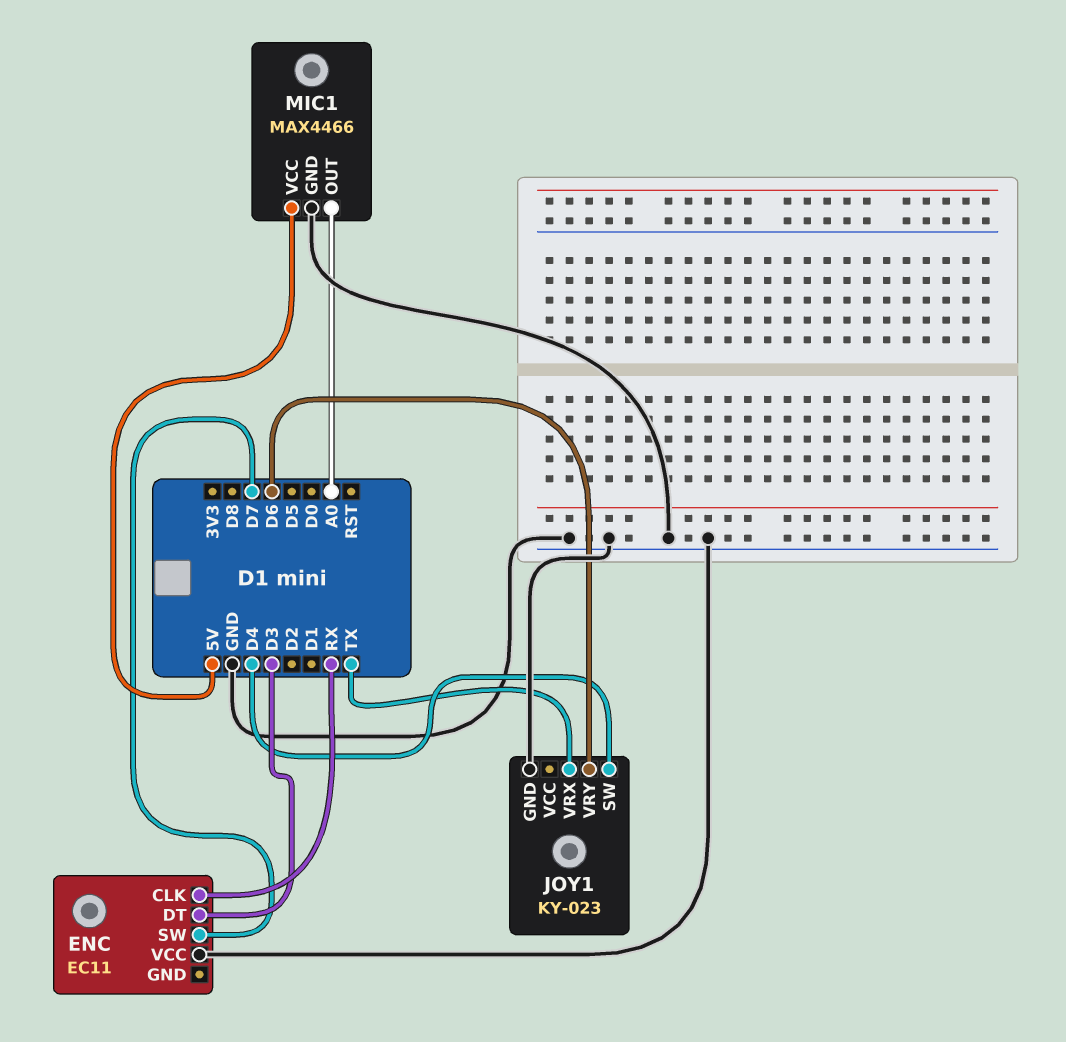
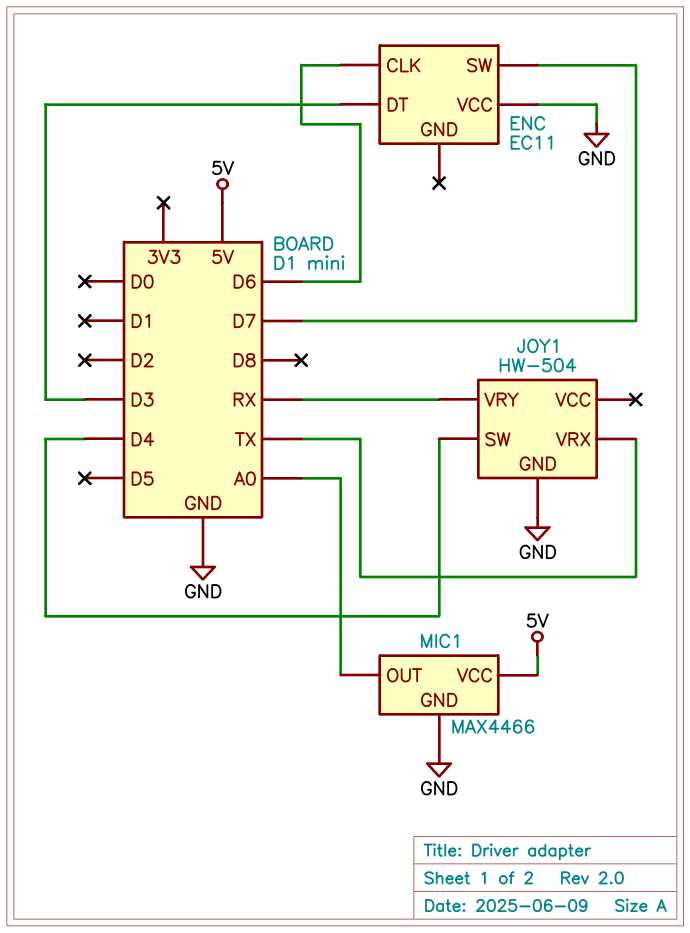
ENC pin CLK: RX -> D6
JOY1: KY-023 -> HW-504
JOY1 pin VRY: D6 -> RX

